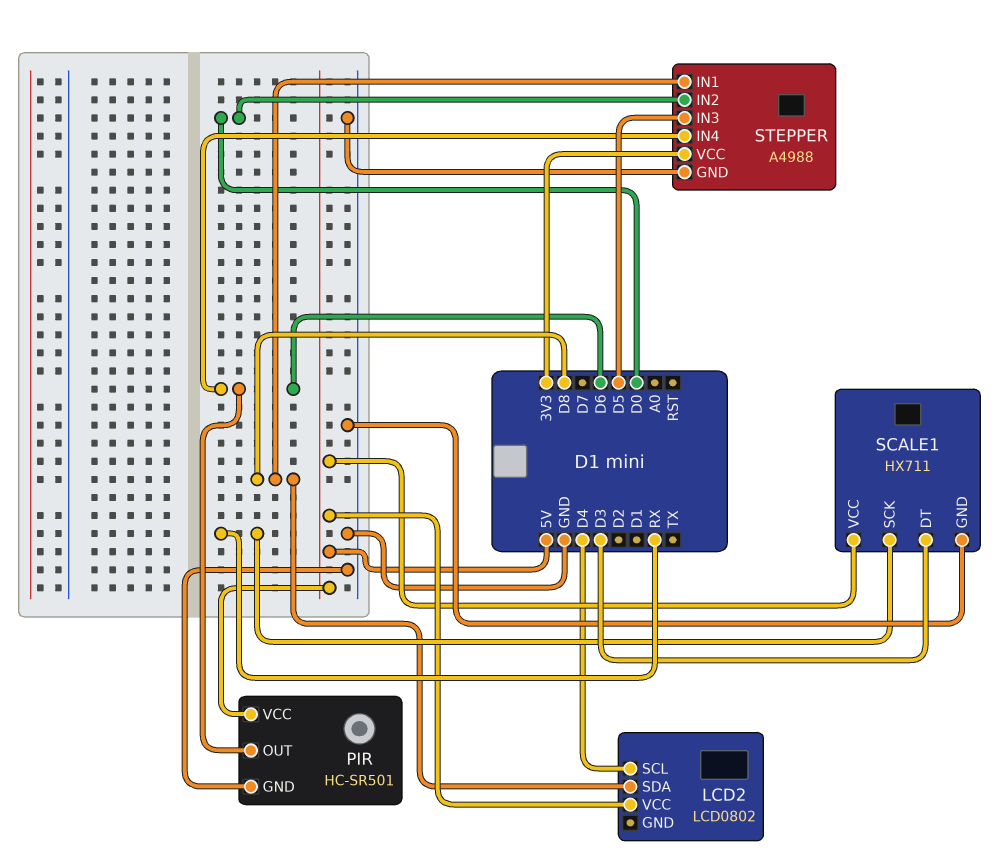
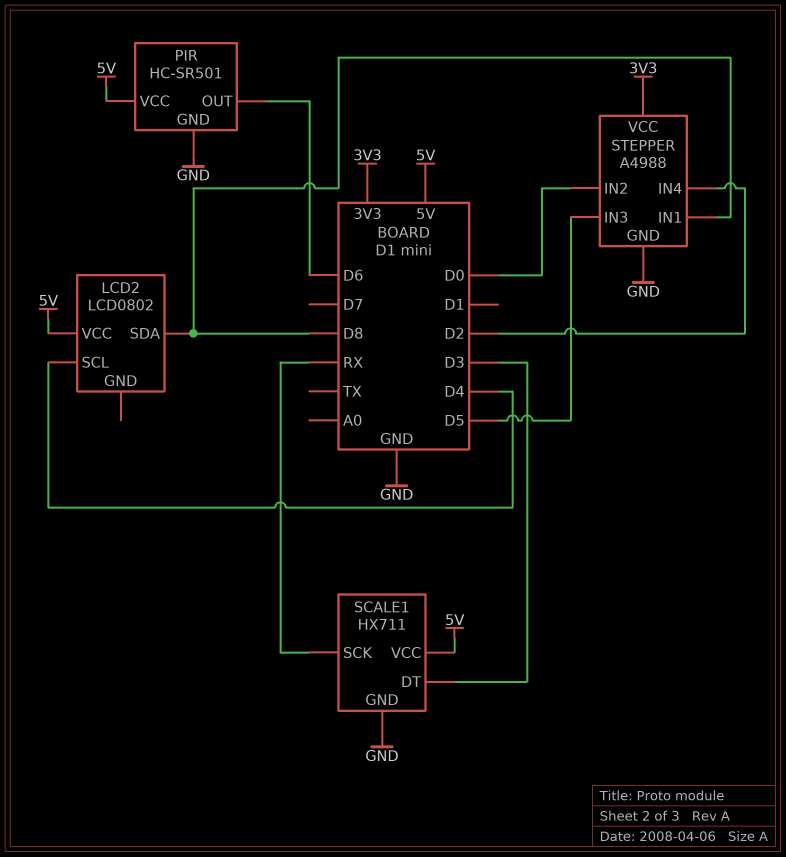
STEPPER pin IN4: D6 -> D2

